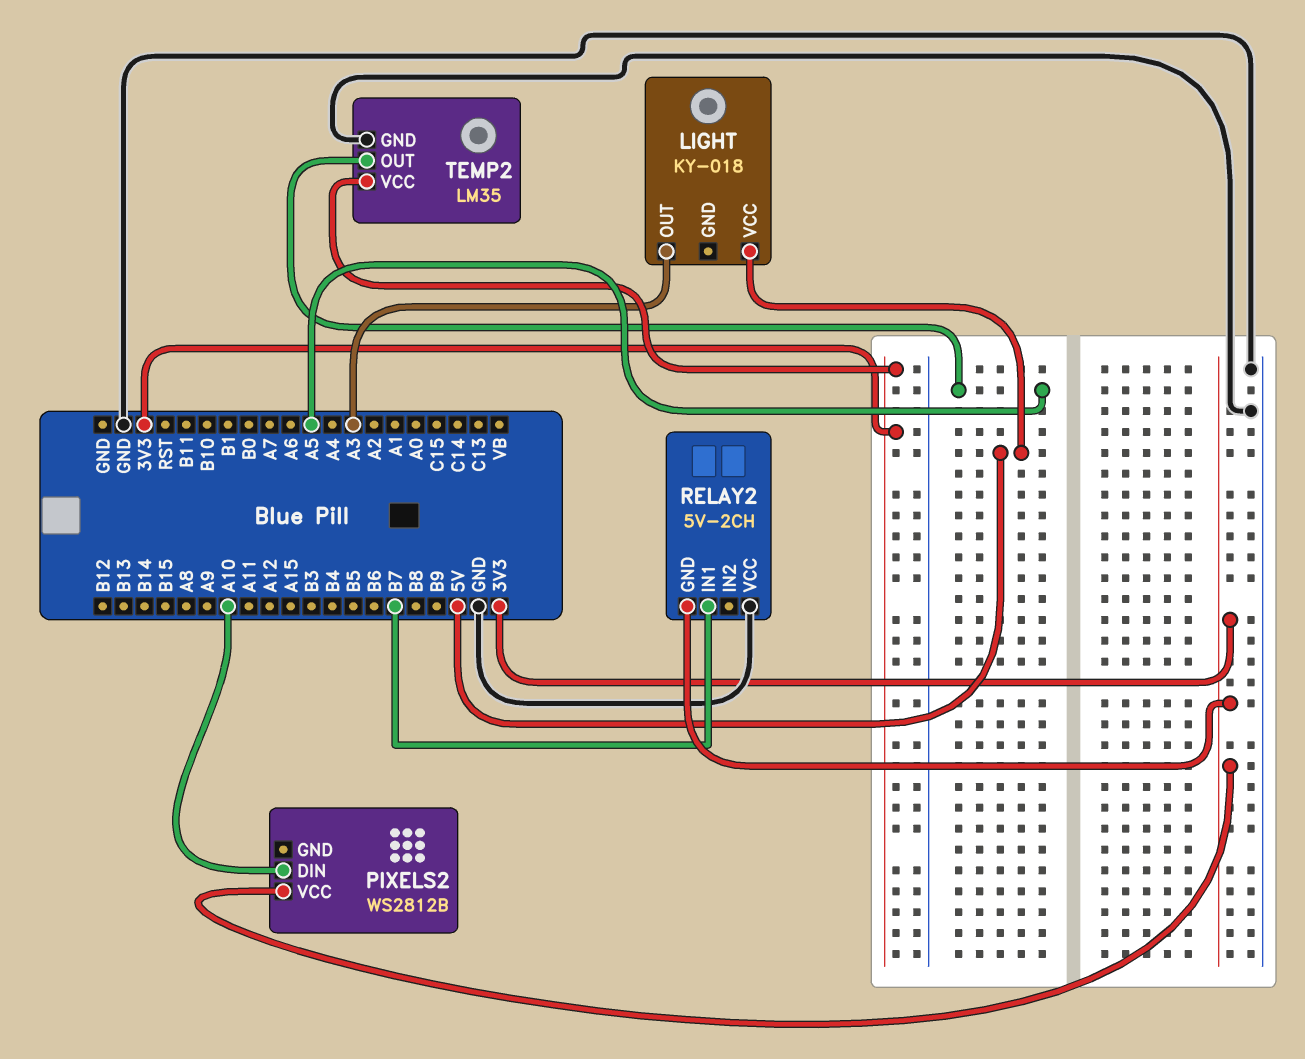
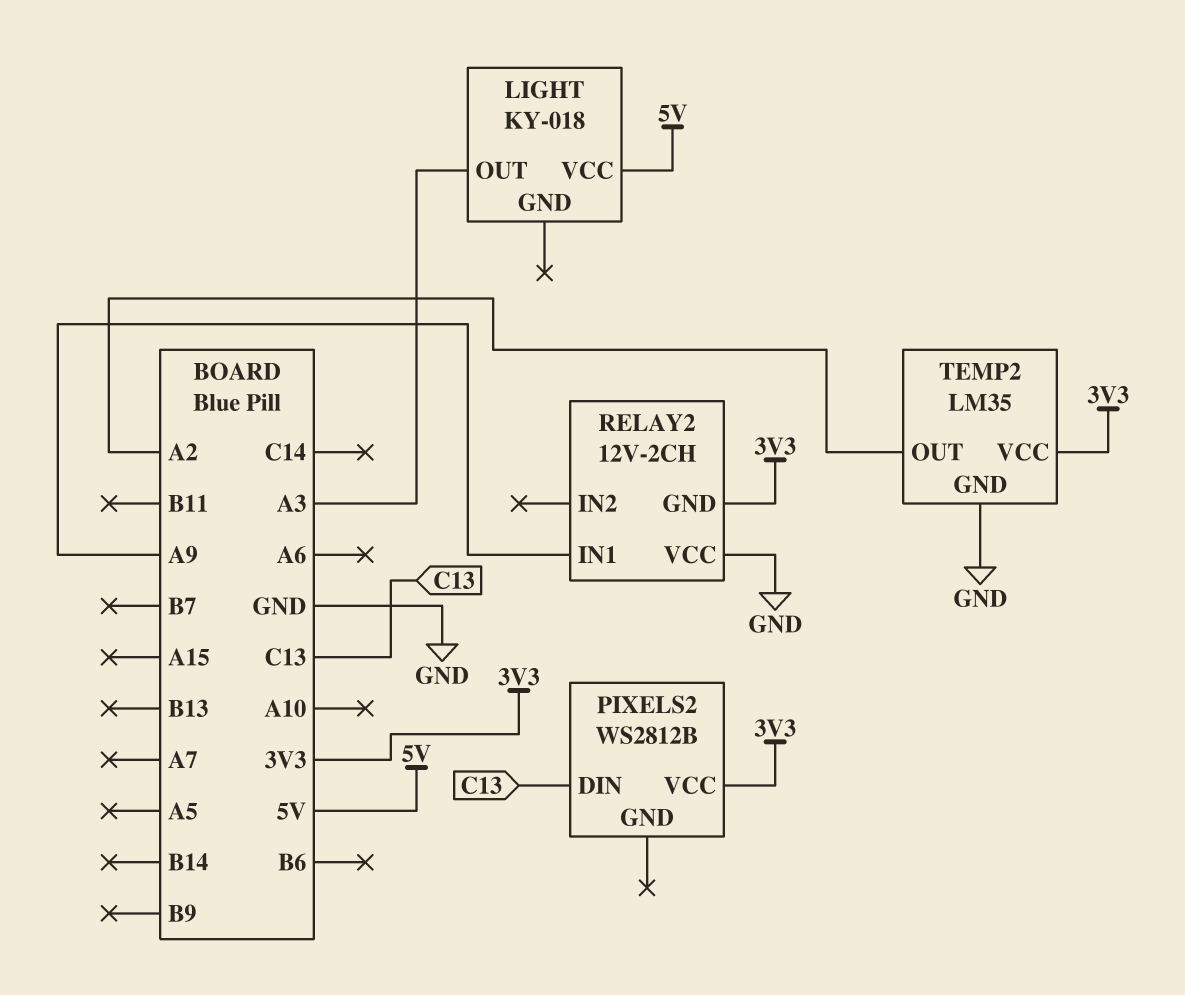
PIXELS2 pin DIN: A10 -> C13
RELAY2: 5V-2CH -> 12V-2CH
RELAY2 pin IN1: B7 -> A9
TEMP2 pin OUT: A5 -> A2

